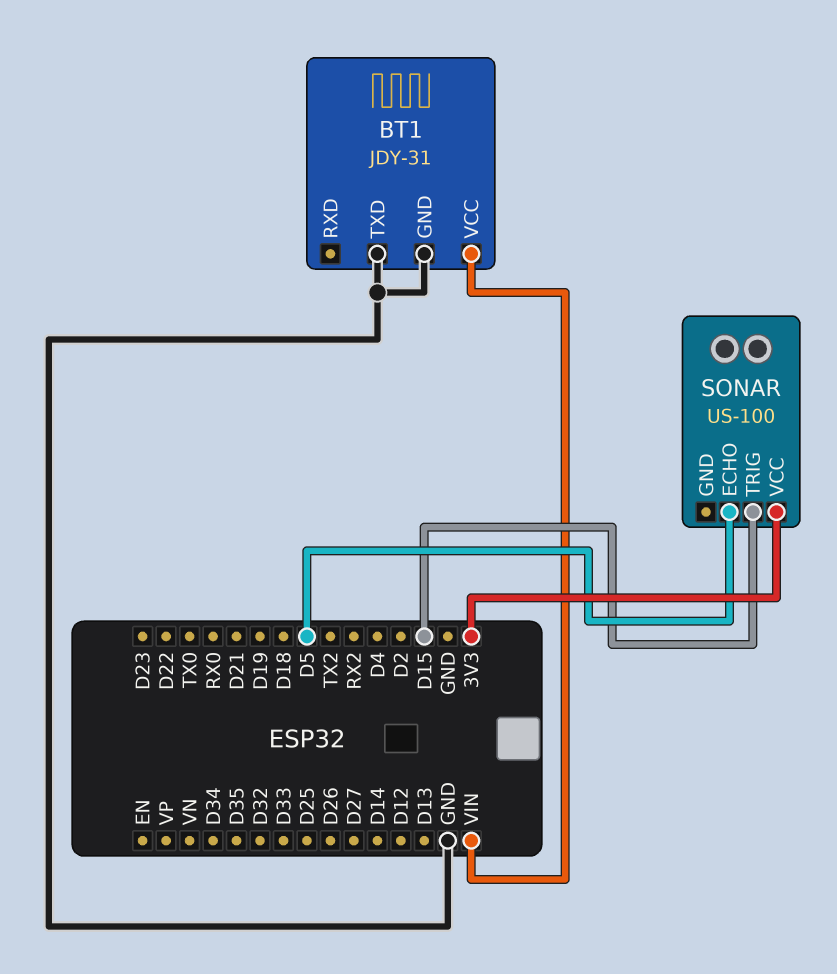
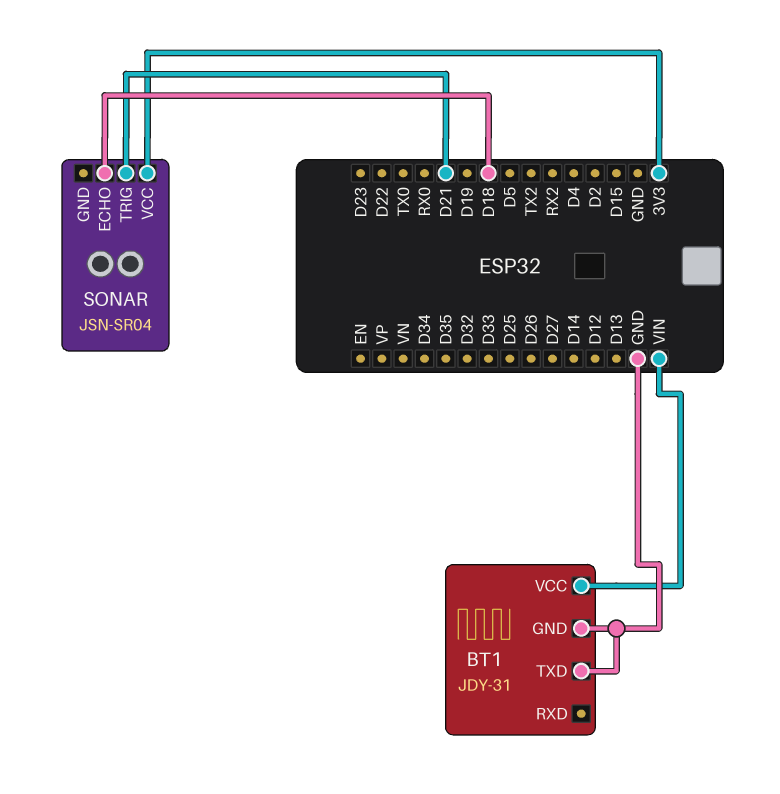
SONAR: US-100 -> JSN-SR04
SONAR pin ECHO: D5 -> D18
SONAR pin TRIG: D15 -> D21

